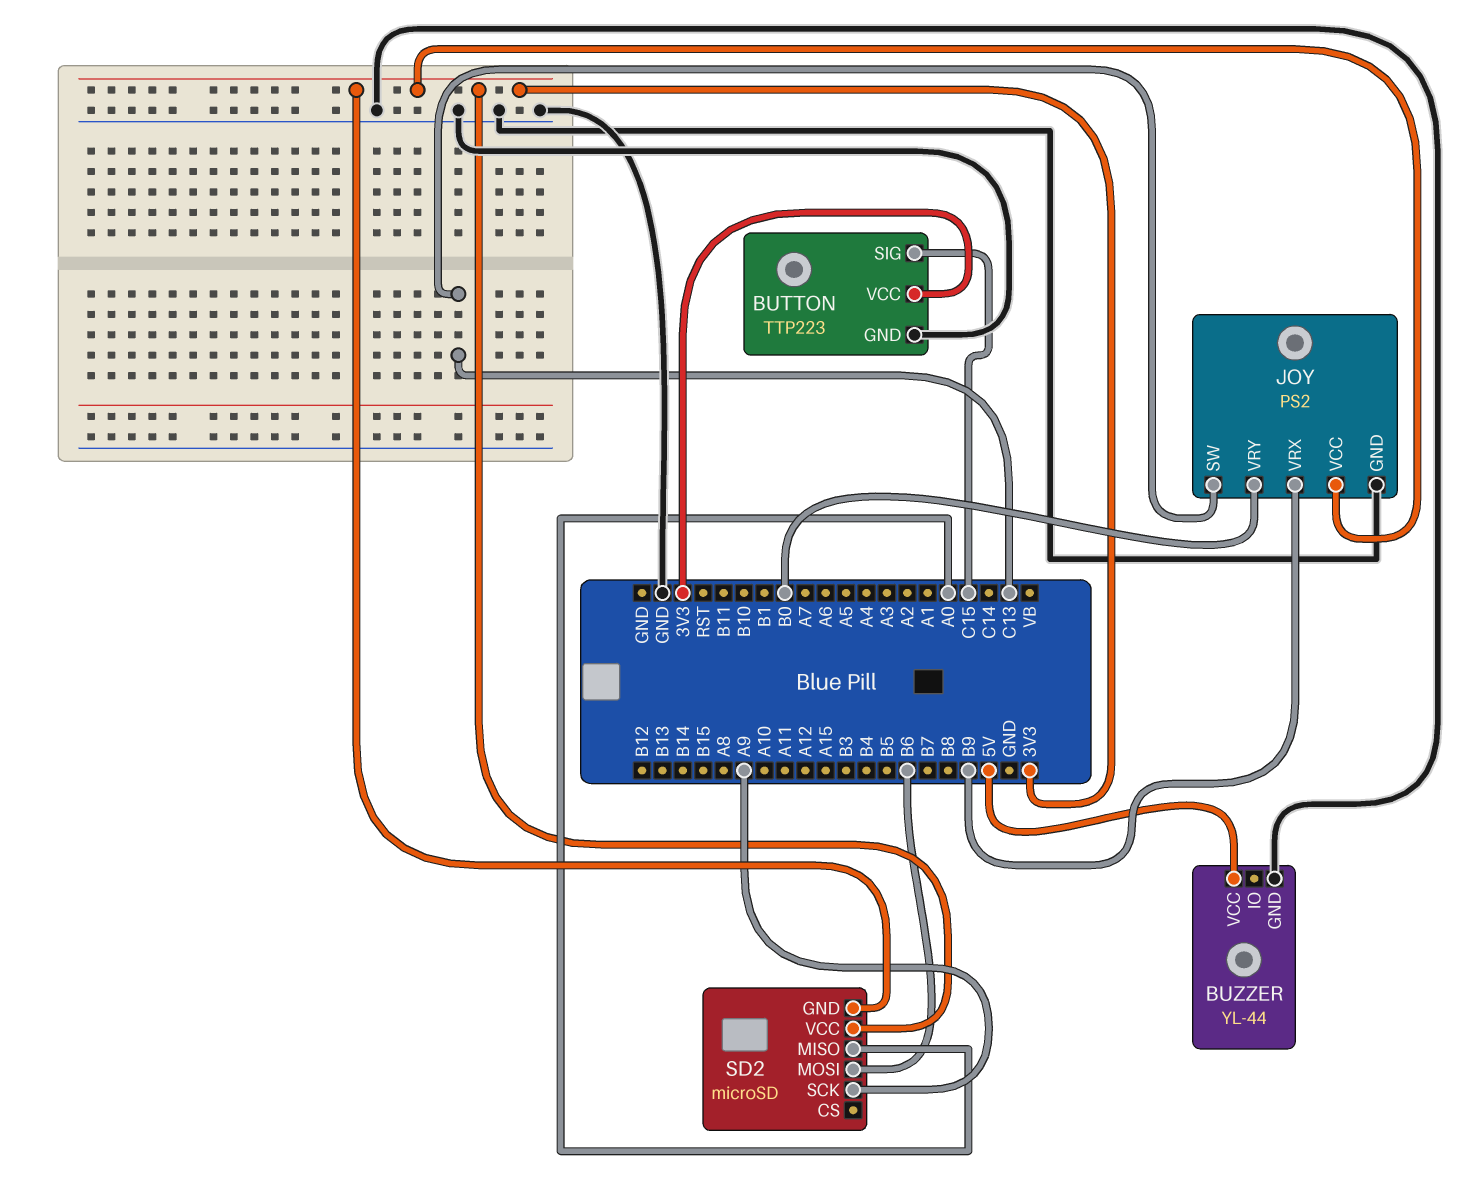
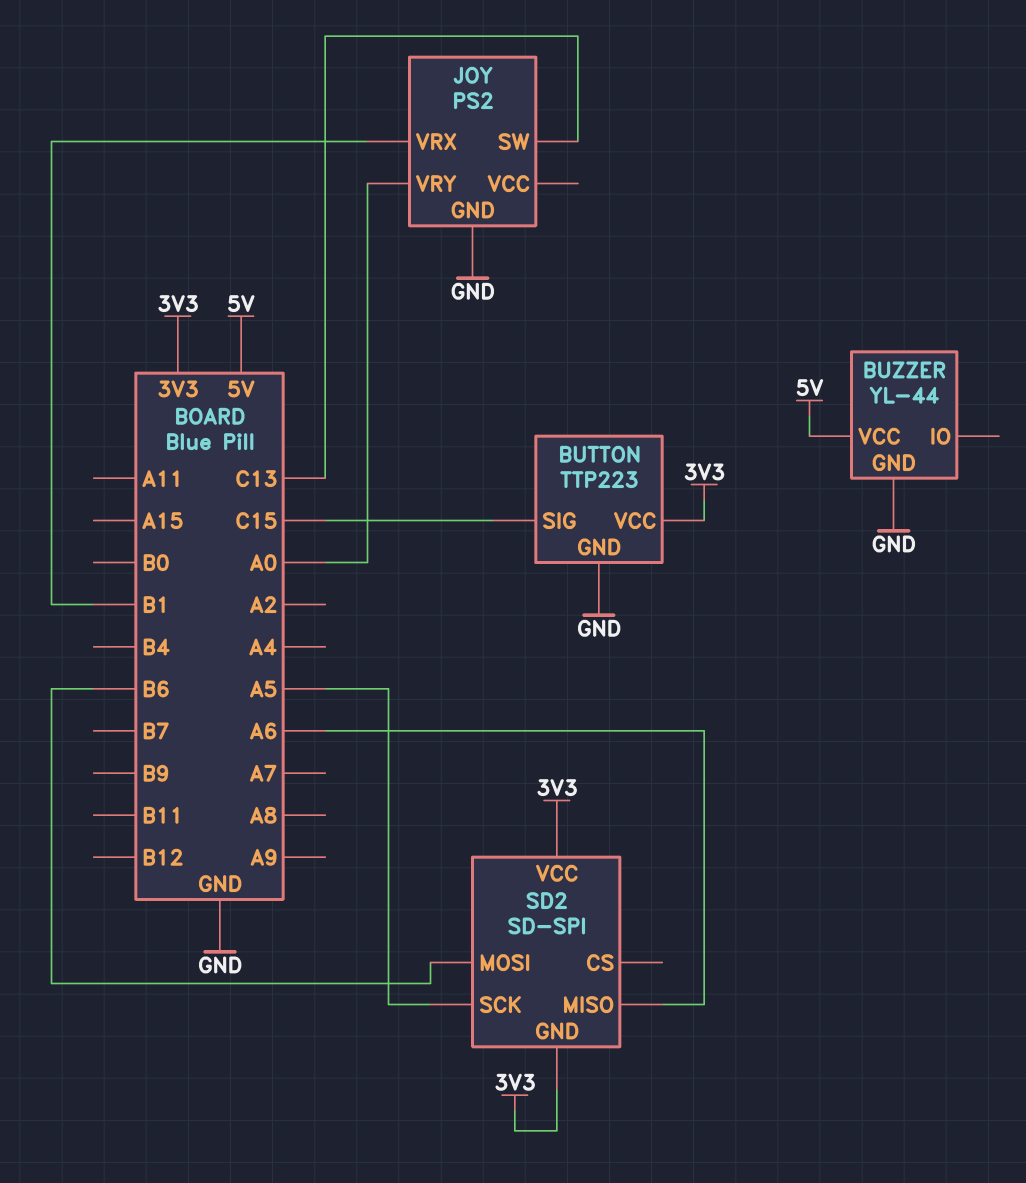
JOY pin VCC: 3V3 -> none
JOY pin VRX: B9 -> B1
JOY pin VRY: B0 -> A0
SD2: microSD -> SD-SPI
SD2 pin MISO: A0 -> A6
SD2 pin SCK: A9 -> A5

